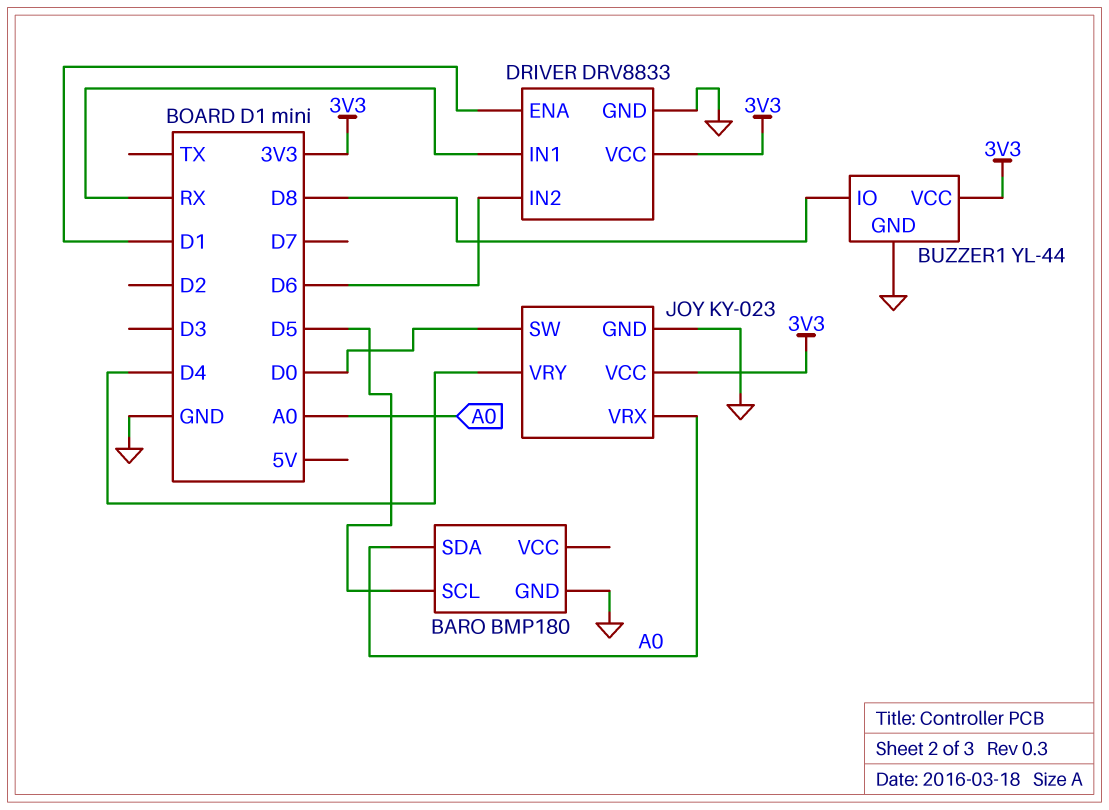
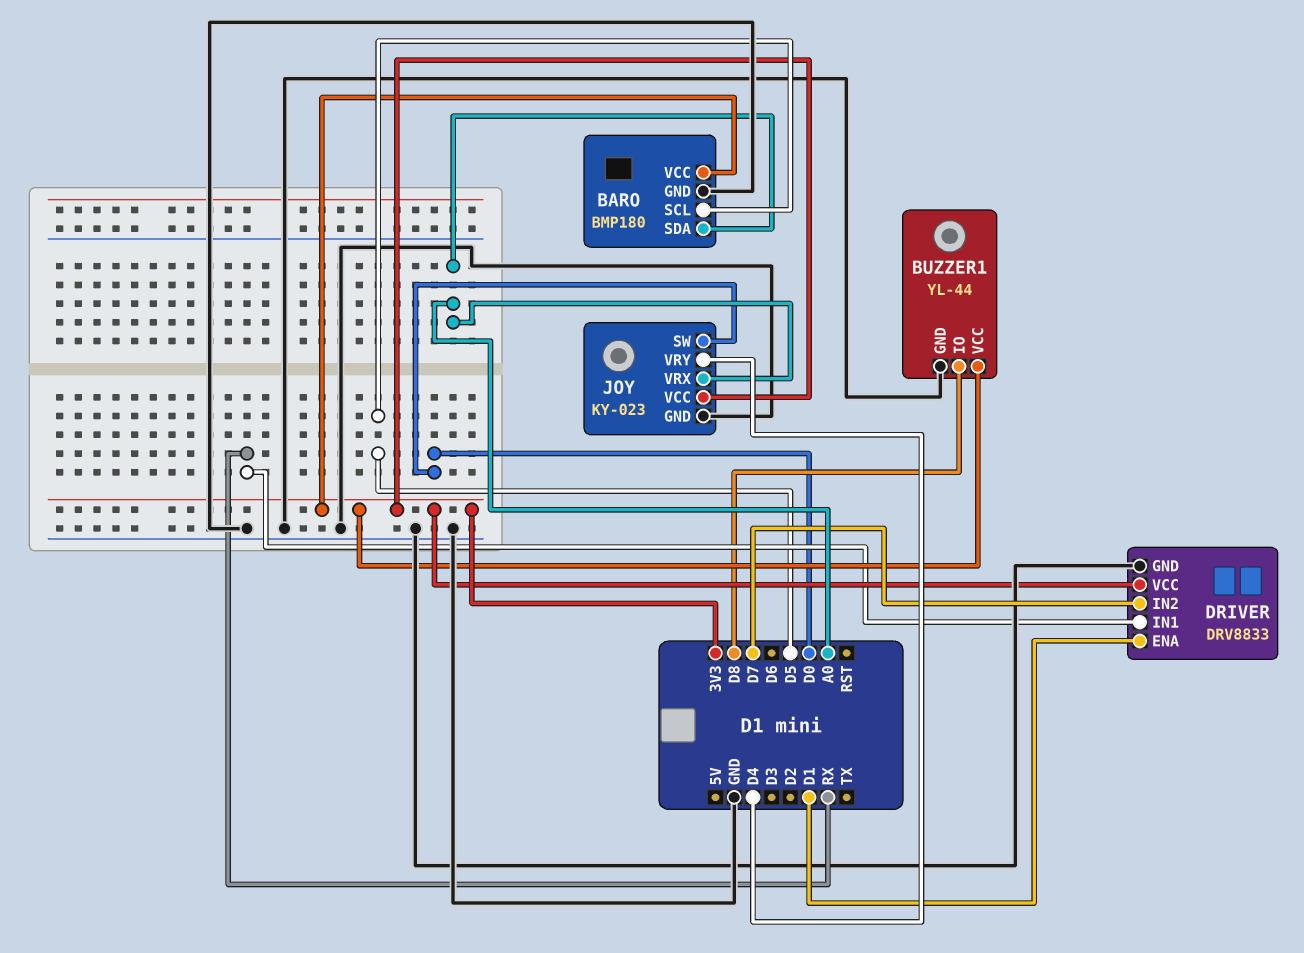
BARO pin VCC: none -> 3V3
DRIVER pin IN2: D6 -> D7

